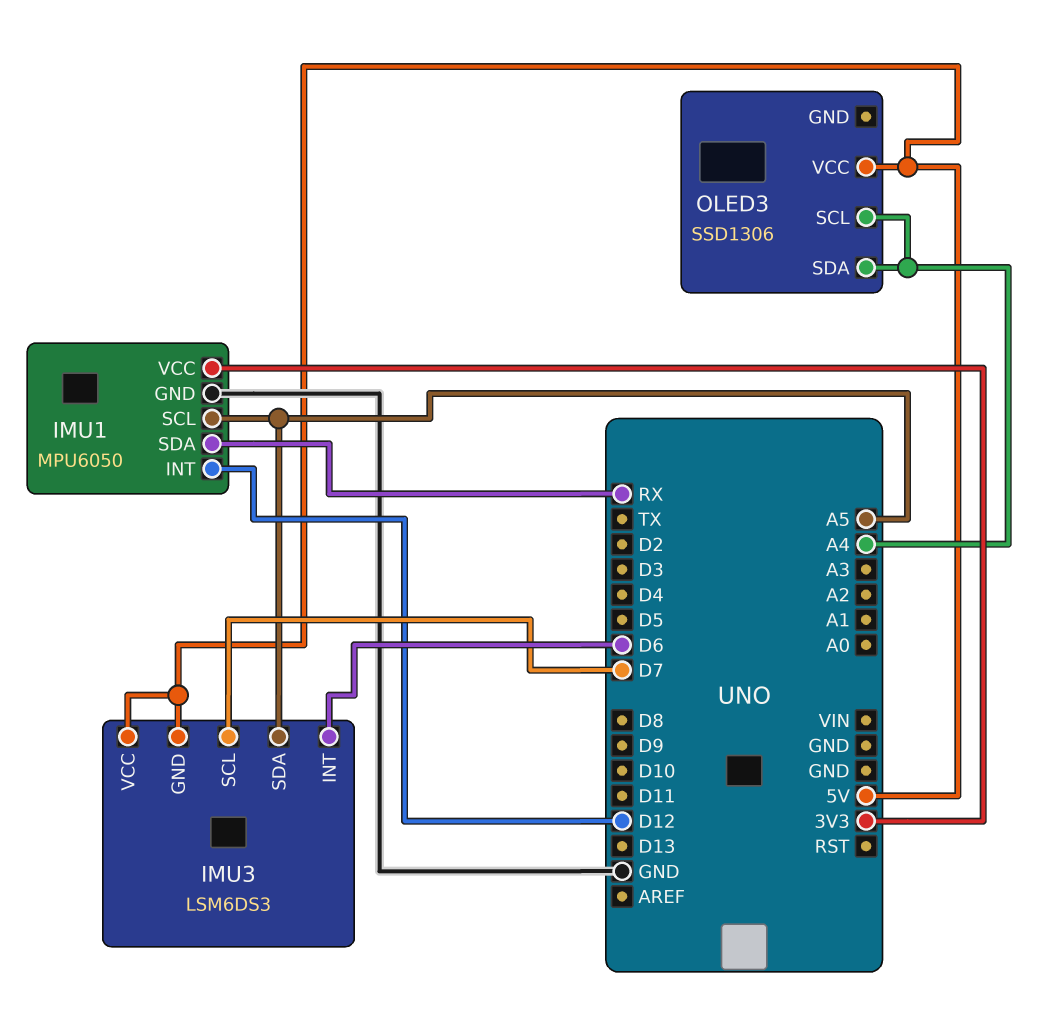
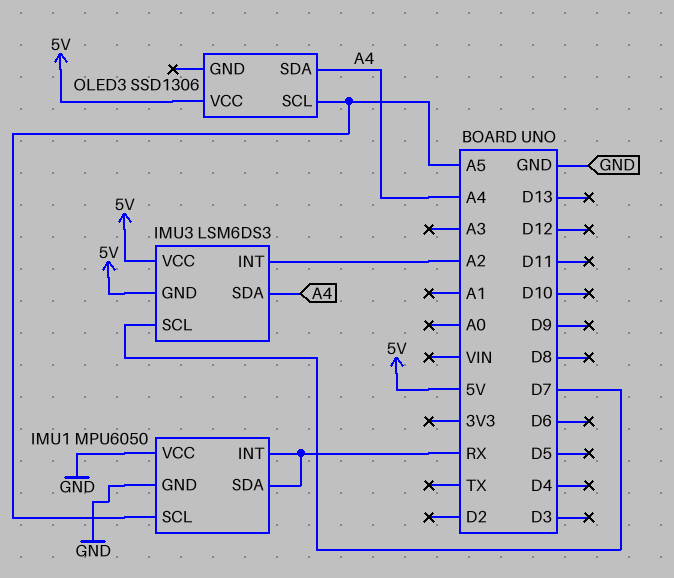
IMU1 pin INT: D12 -> RX
IMU1 pin VCC: 3V3 -> GND
IMU3 pin INT: D6 -> A2
IMU3 pin SDA: A5 -> A4
OLED3 pin SCL: A4 -> A5

